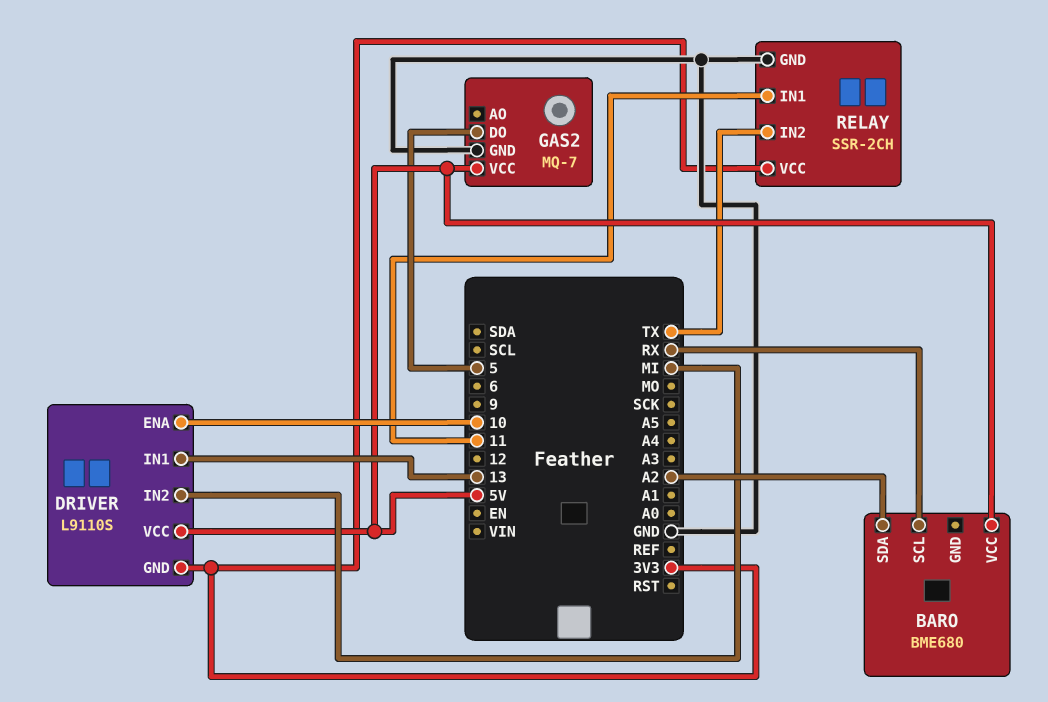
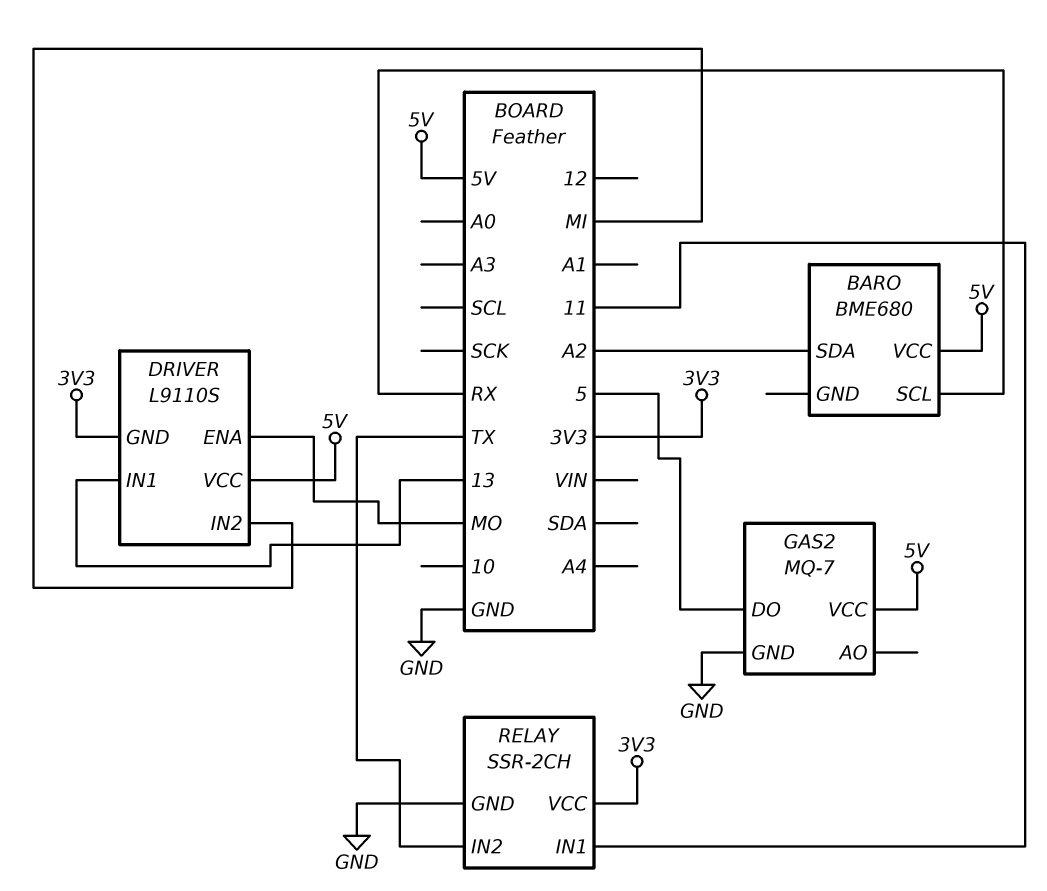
DRIVER pin ENA: 10 -> MO

